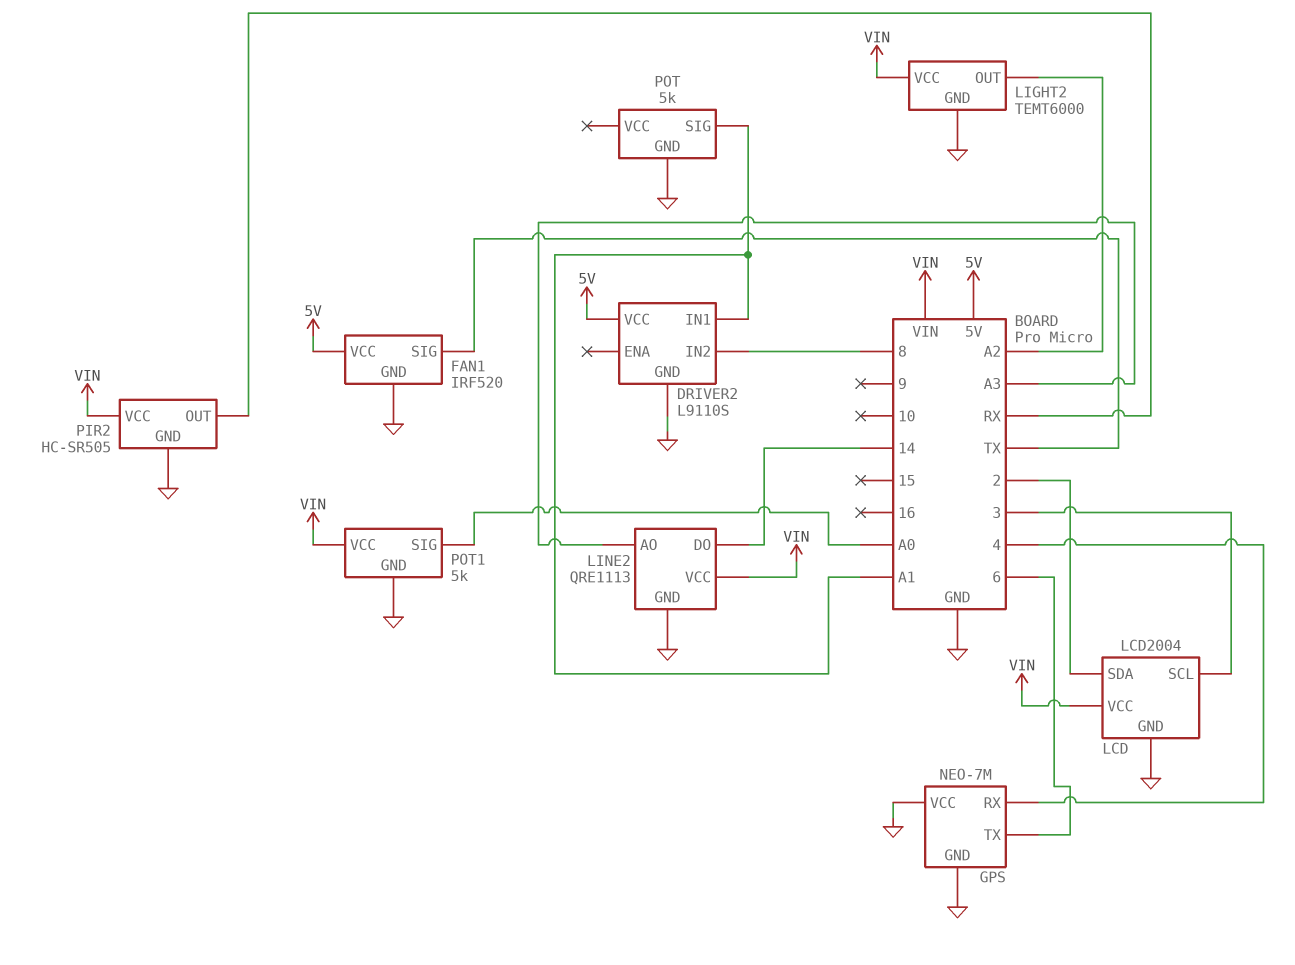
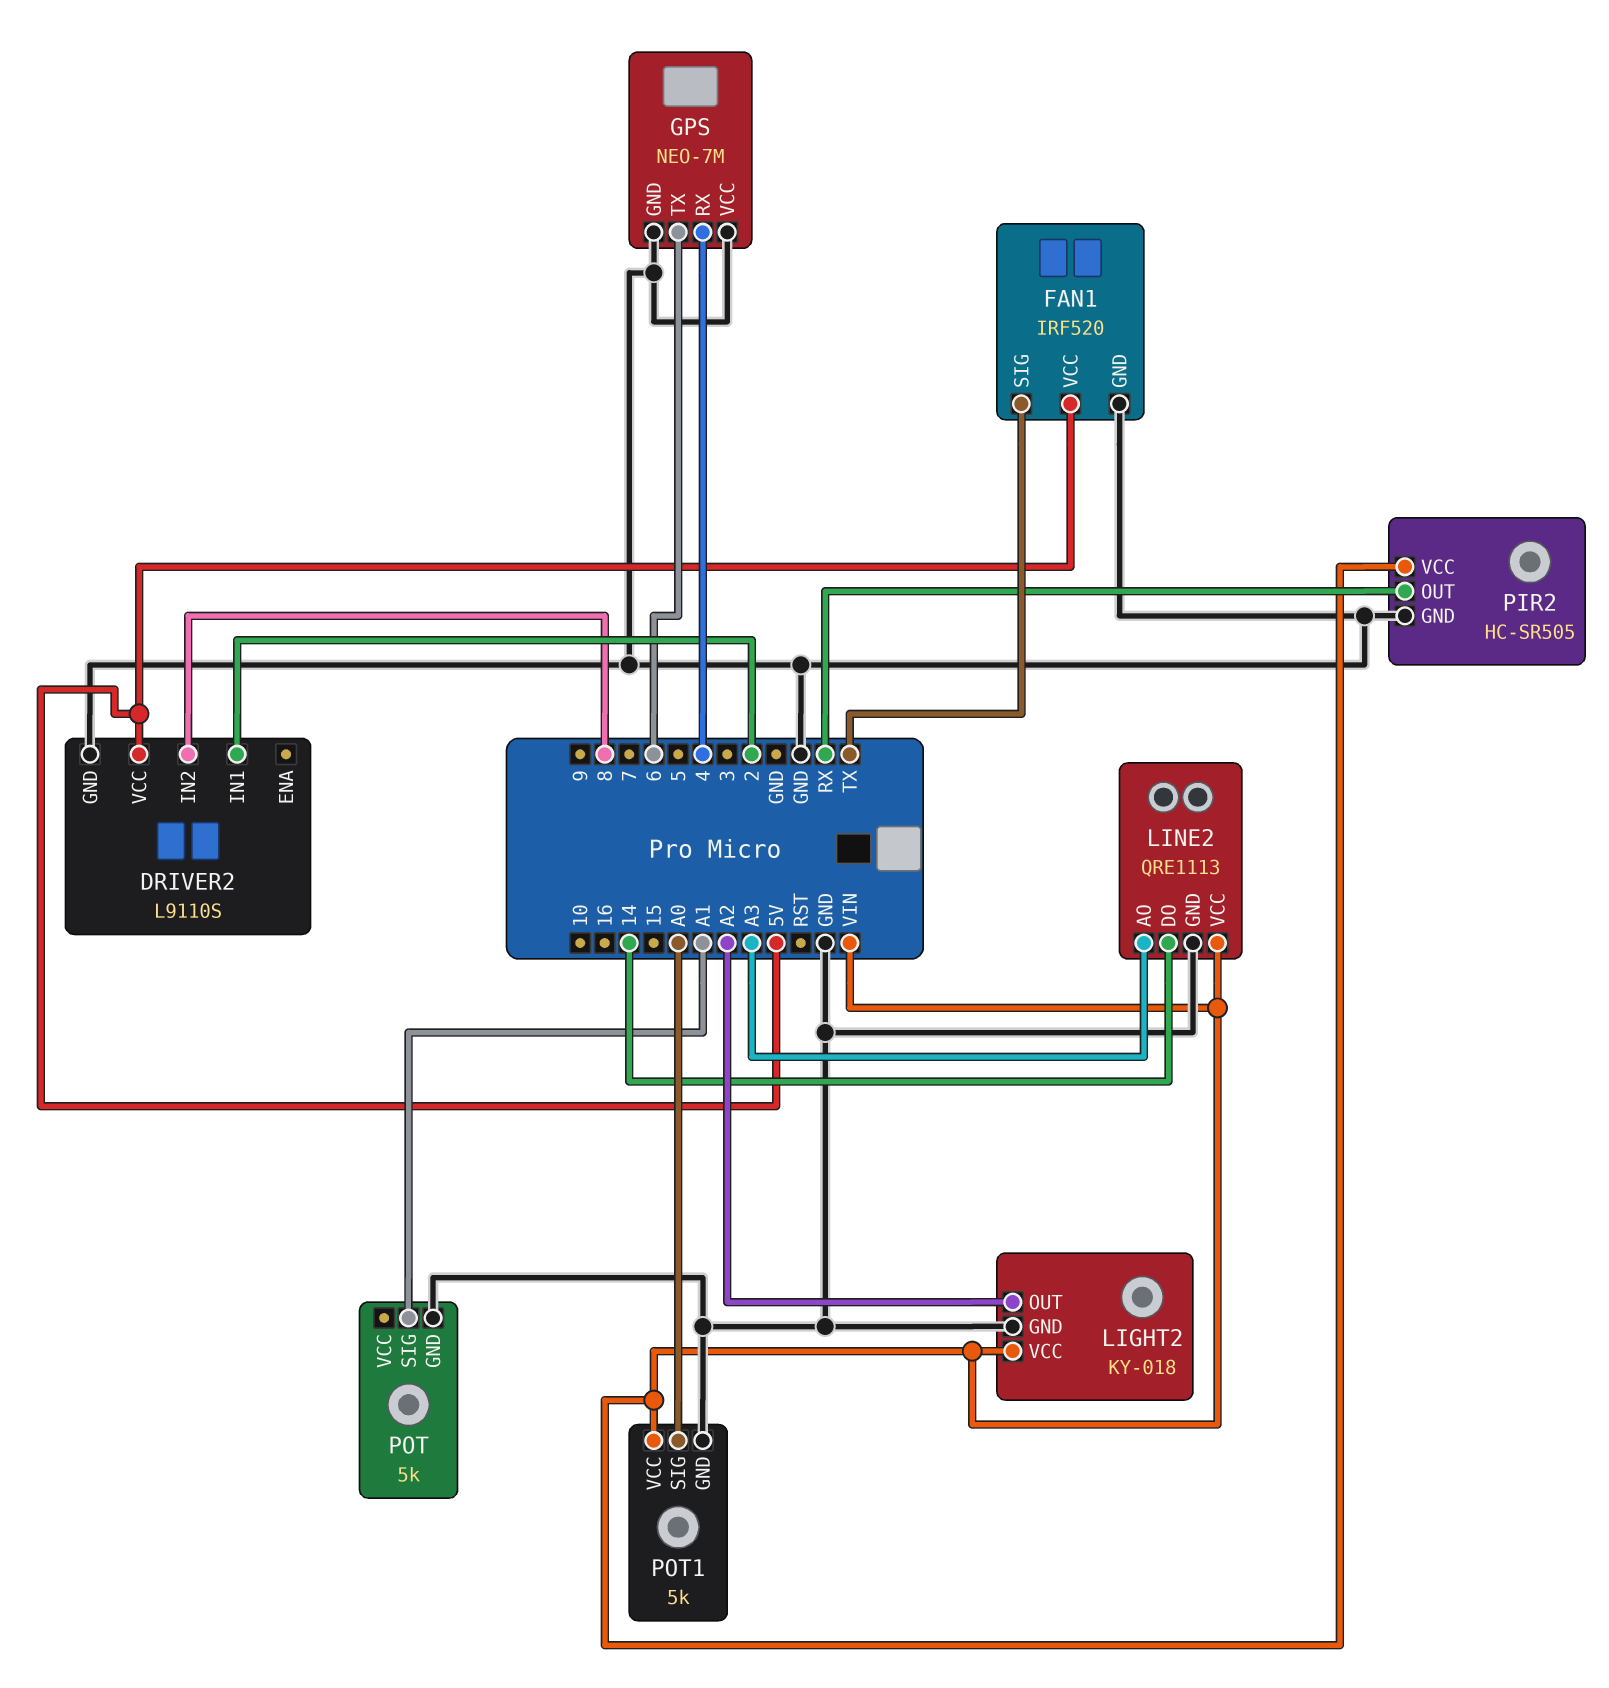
DRIVER2 pin IN1: A1 -> 2
LCD: LCD2004 -> none
LCD pin GND: GND -> none
LCD pin SCL: 3 -> none
LCD pin SDA: 2 -> none
LCD pin VCC: VIN -> none
LIGHT2: TEMT6000 -> KY-018

